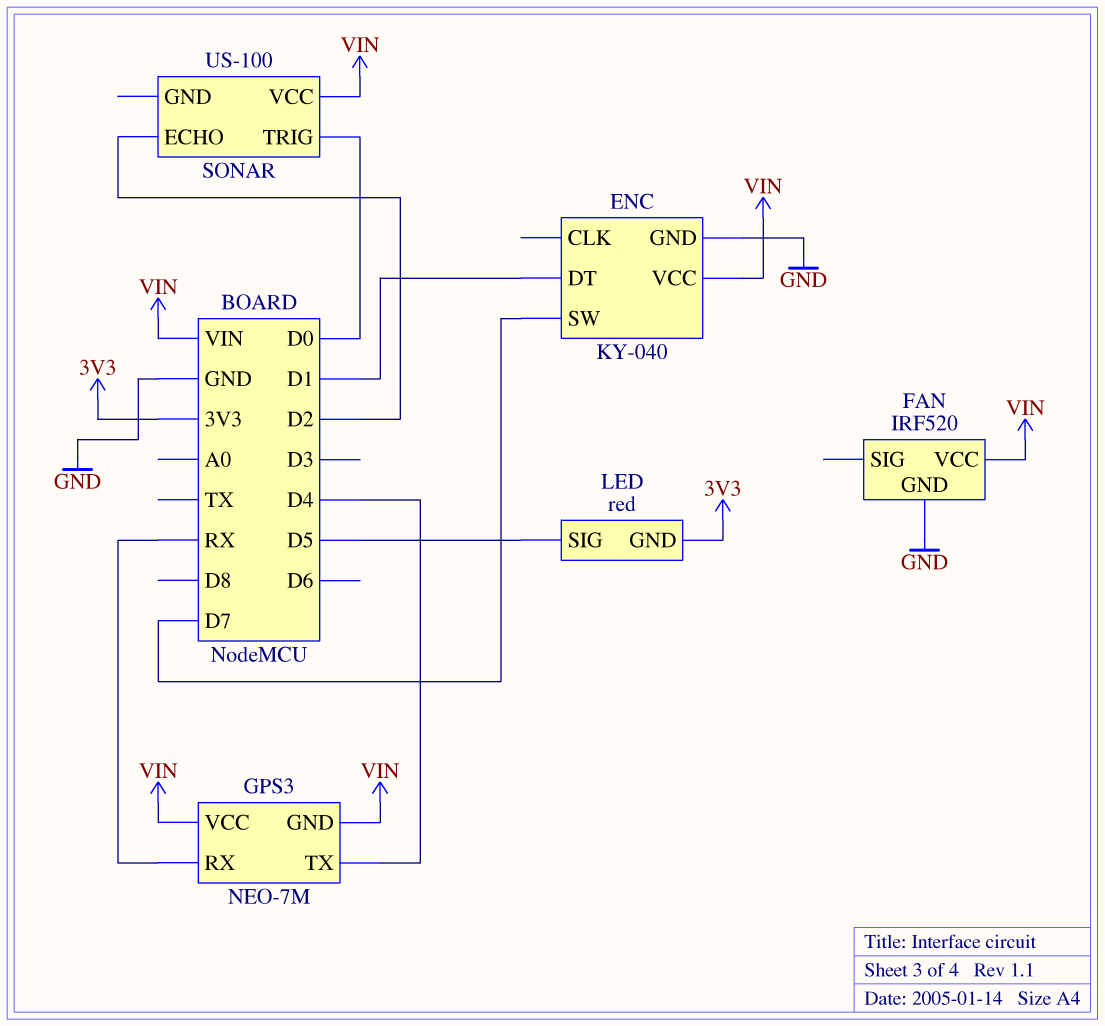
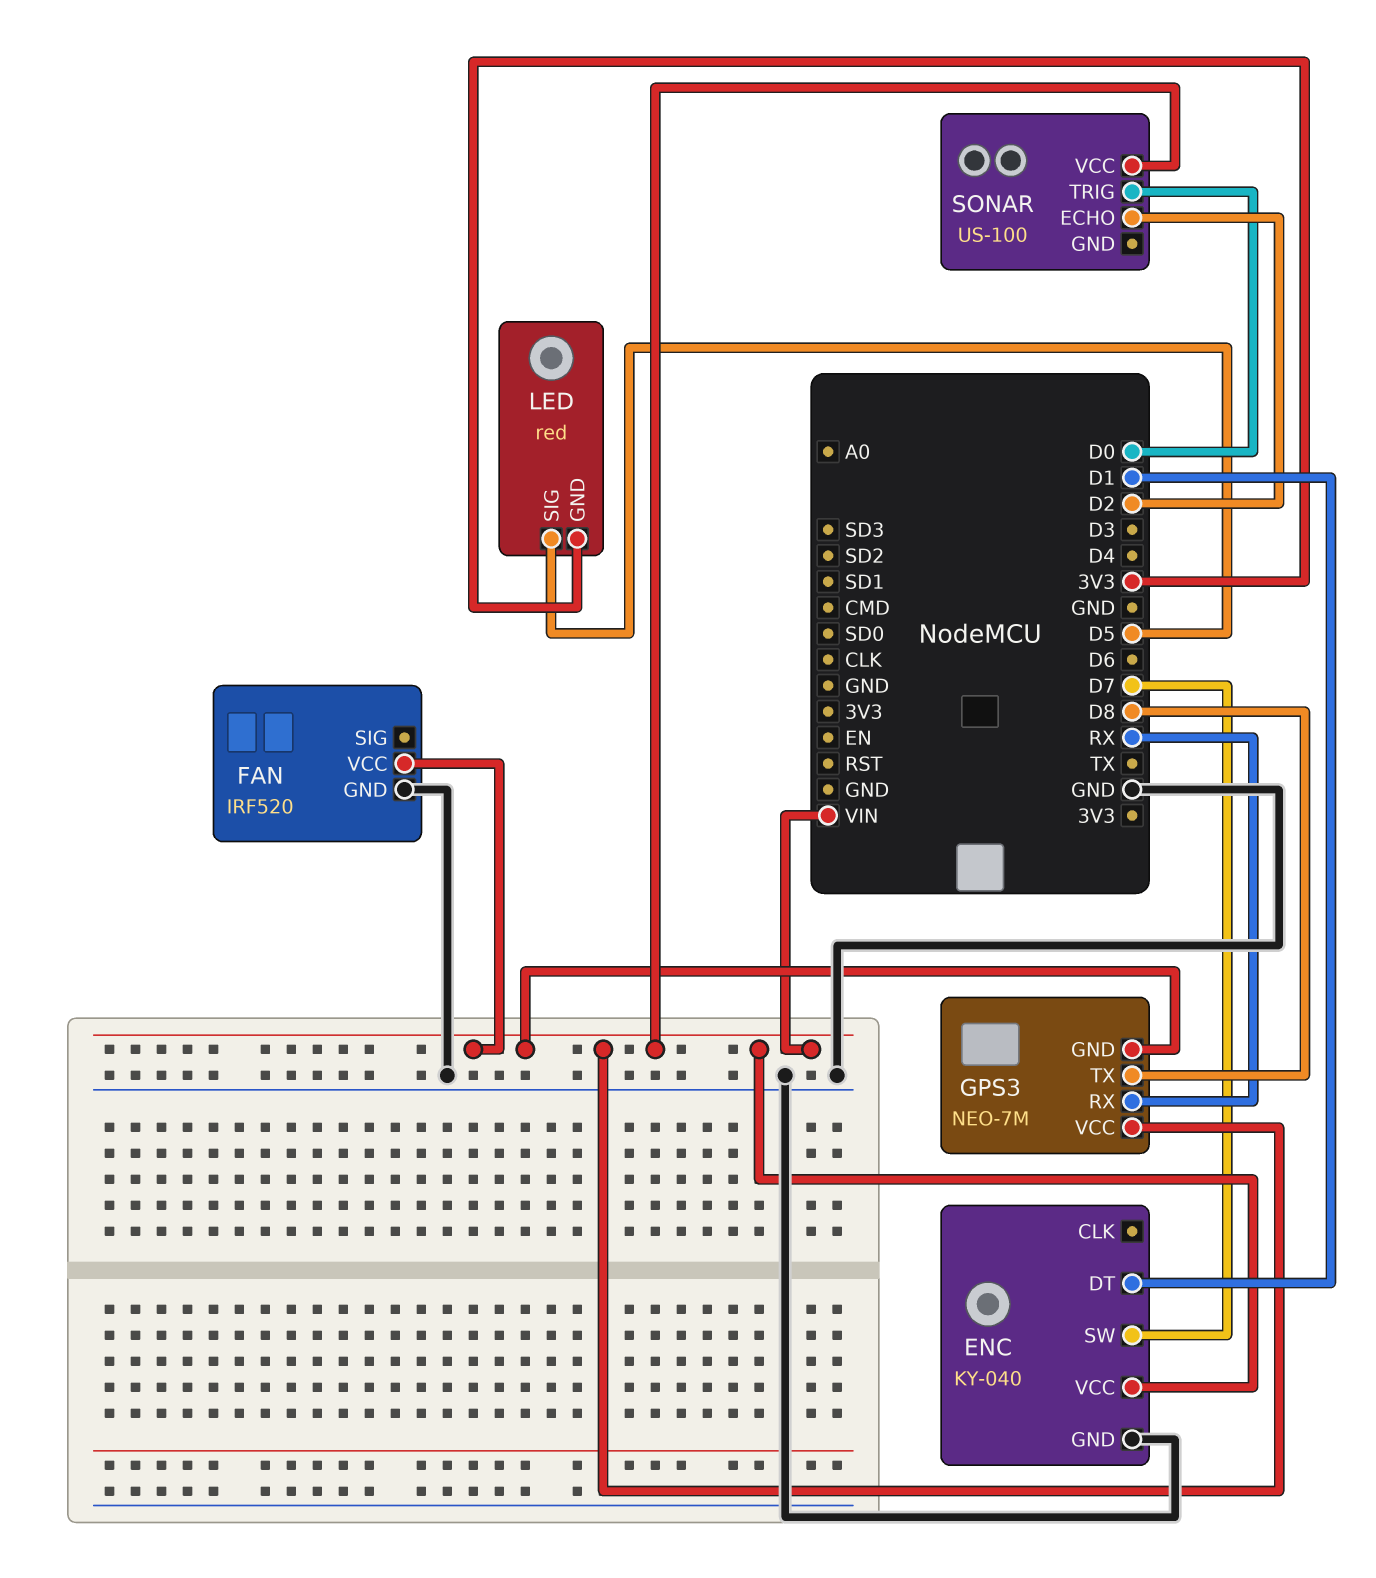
GPS3 pin TX: D4 -> D8

